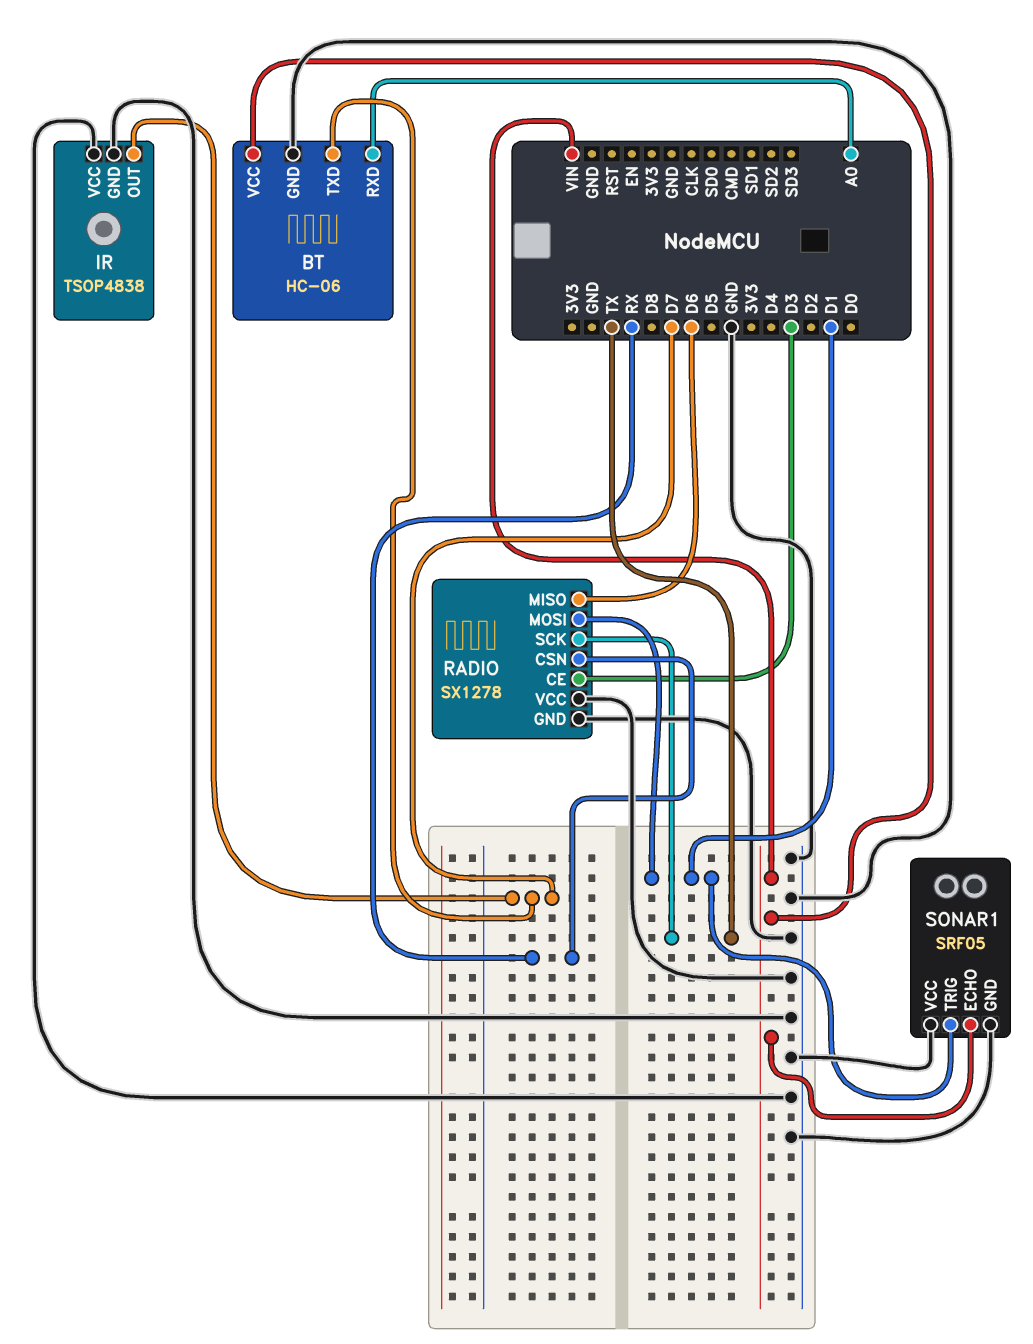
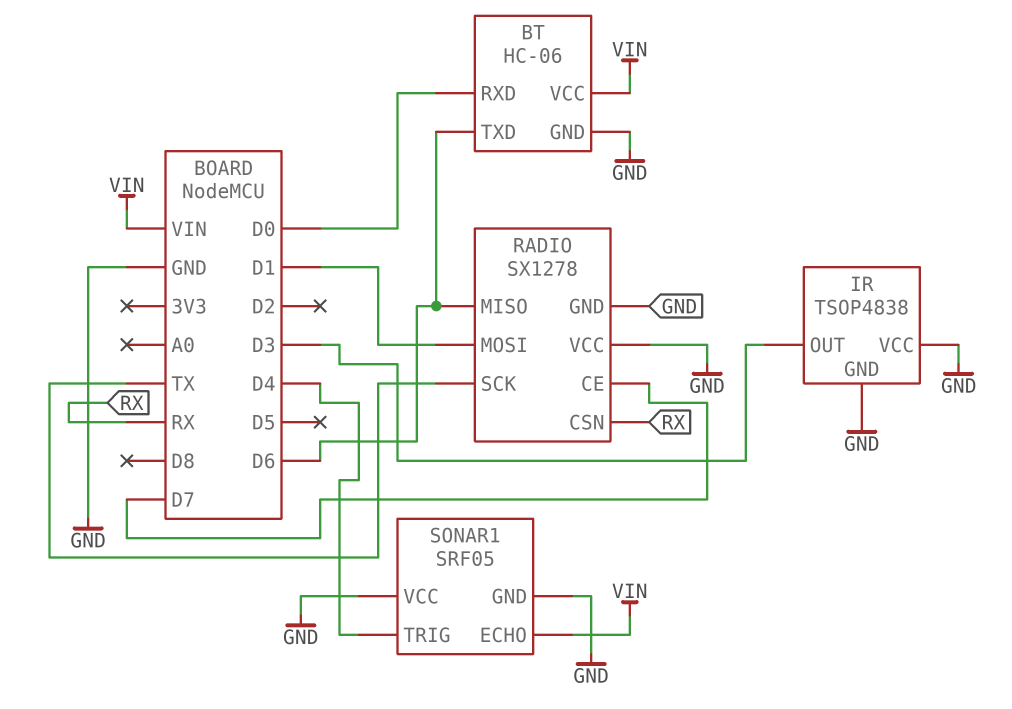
BT pin RXD: A0 -> D0
BT pin TXD: D7 -> D6
IR pin OUT: D7 -> D3
RADIO pin CE: D3 -> D7
SONAR1 pin TRIG: D1 -> D4

